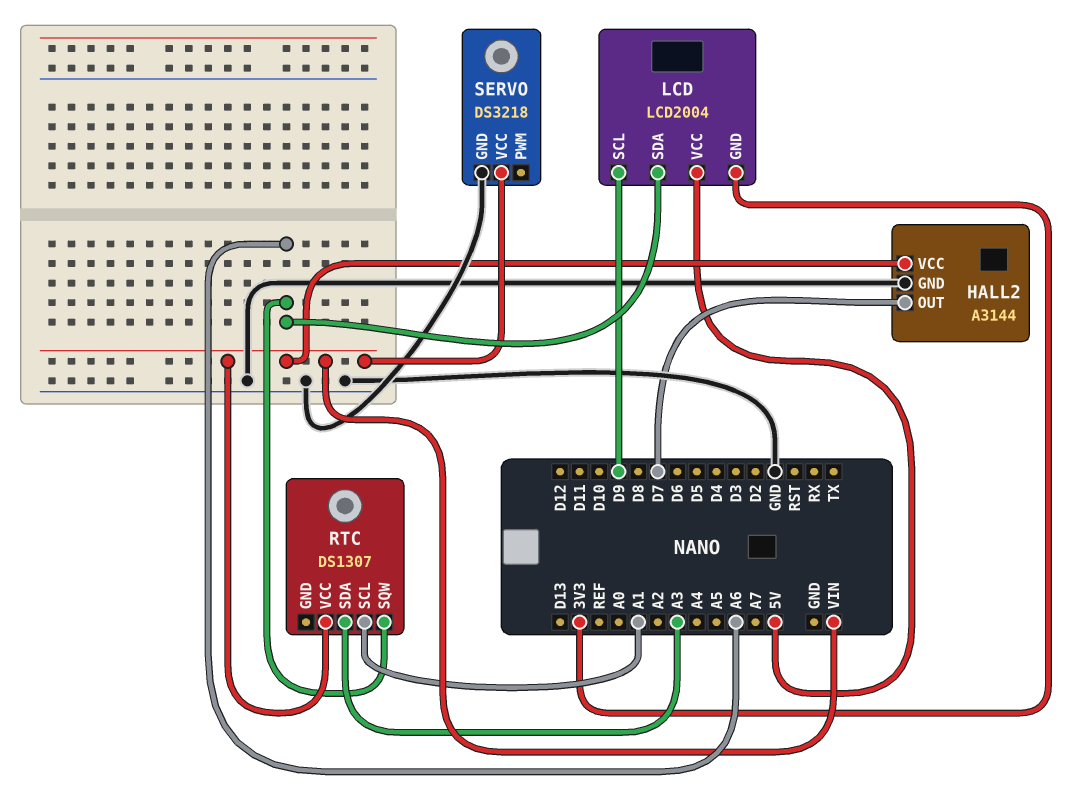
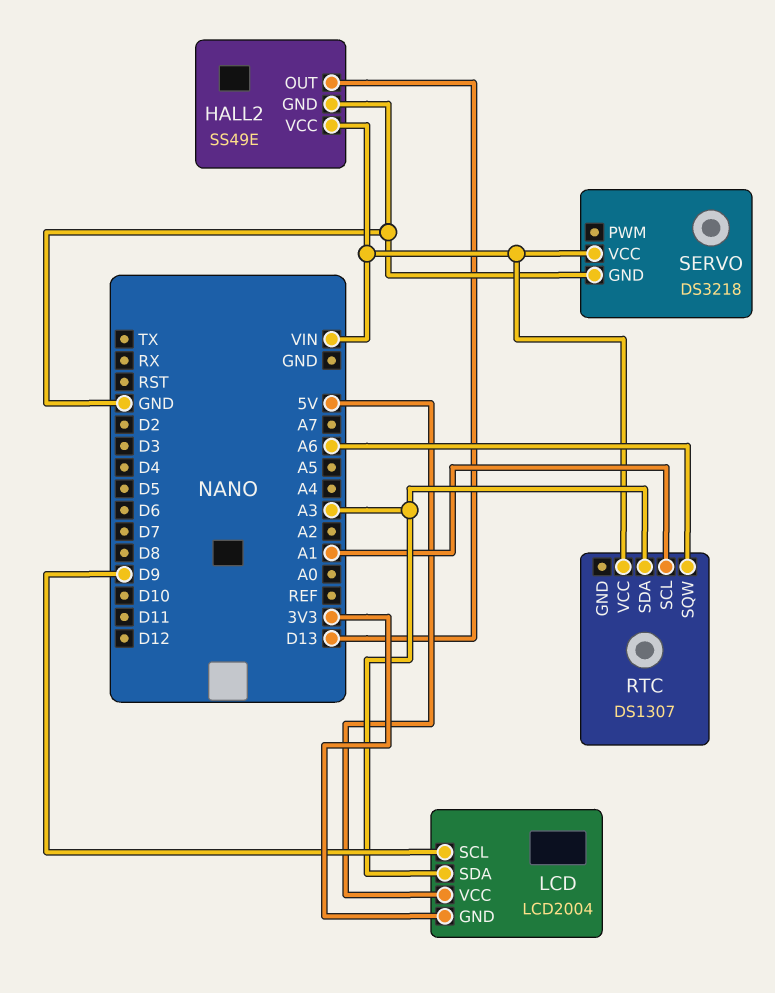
HALL2: A3144 -> SS49E
HALL2 pin OUT: D7 -> D13
LCD pin SDA: A6 -> A3

